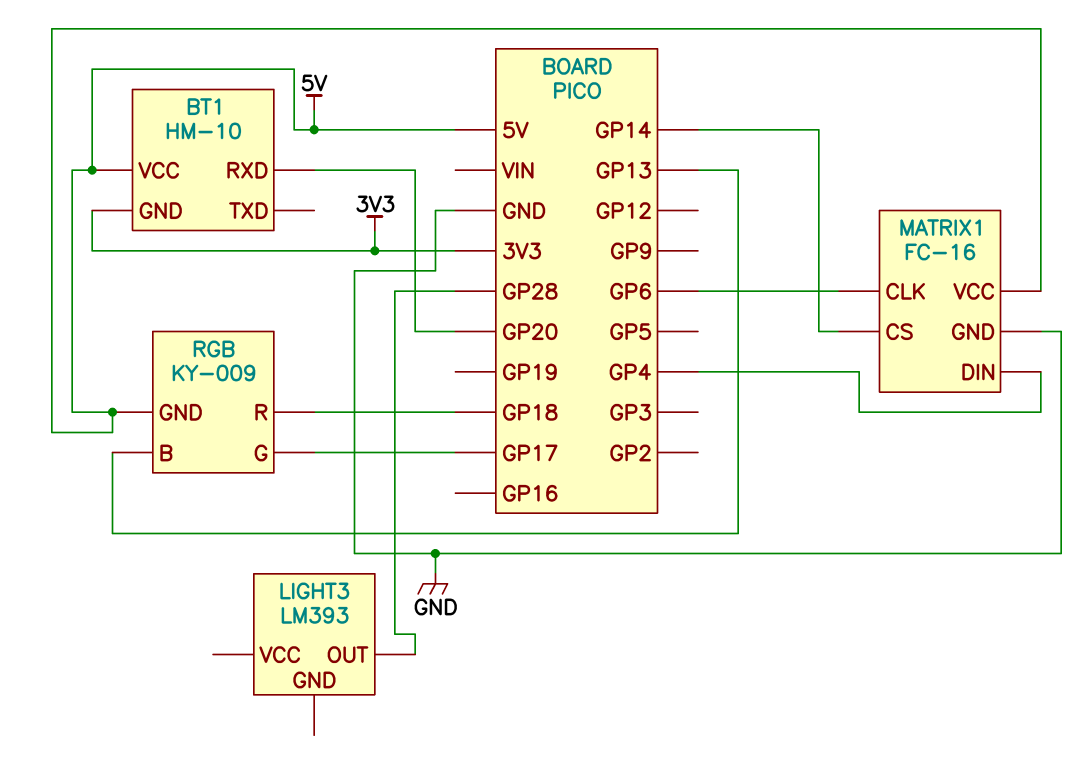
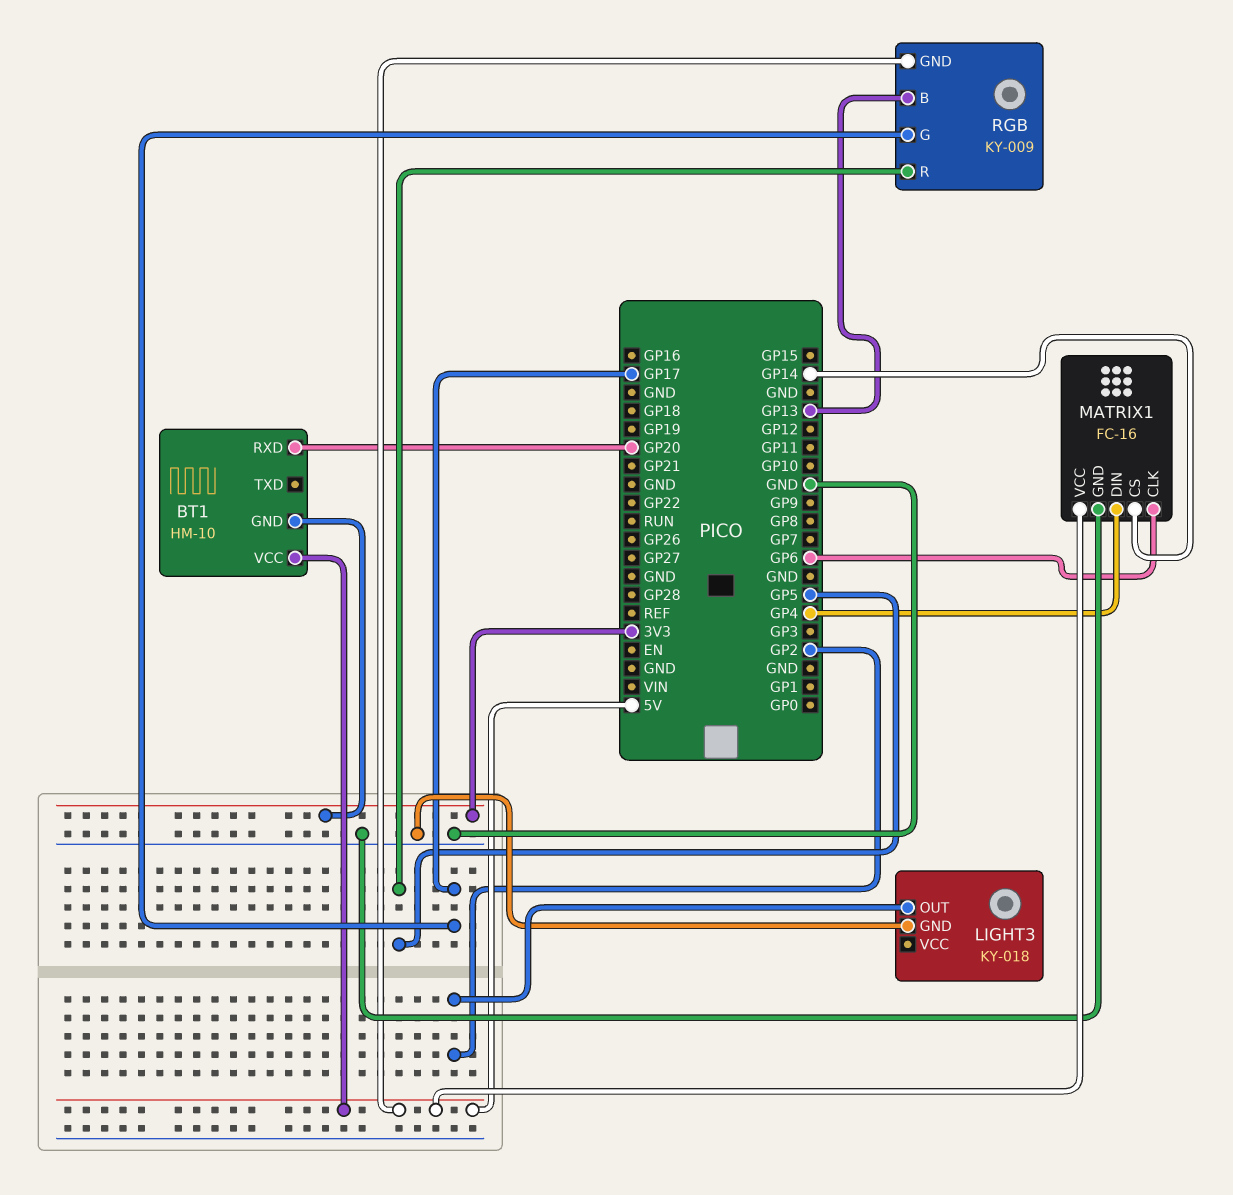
LIGHT3: LM393 -> KY-018
LIGHT3 pin GND: none -> GND
LIGHT3 pin OUT: GP28 -> GP2
RGB pin R: GP18 -> GP5

